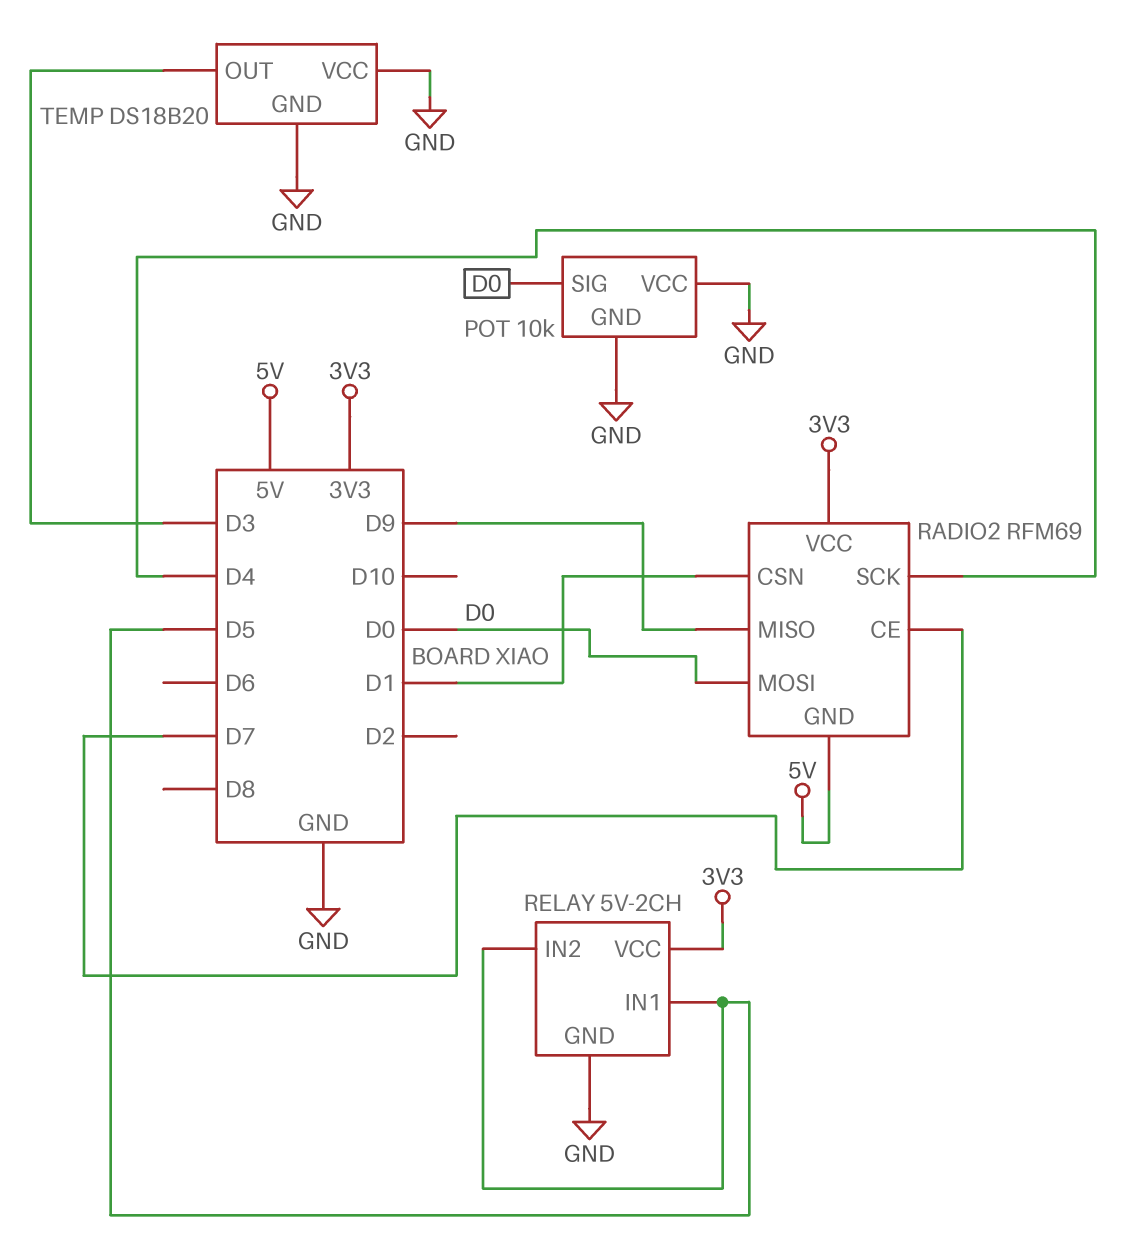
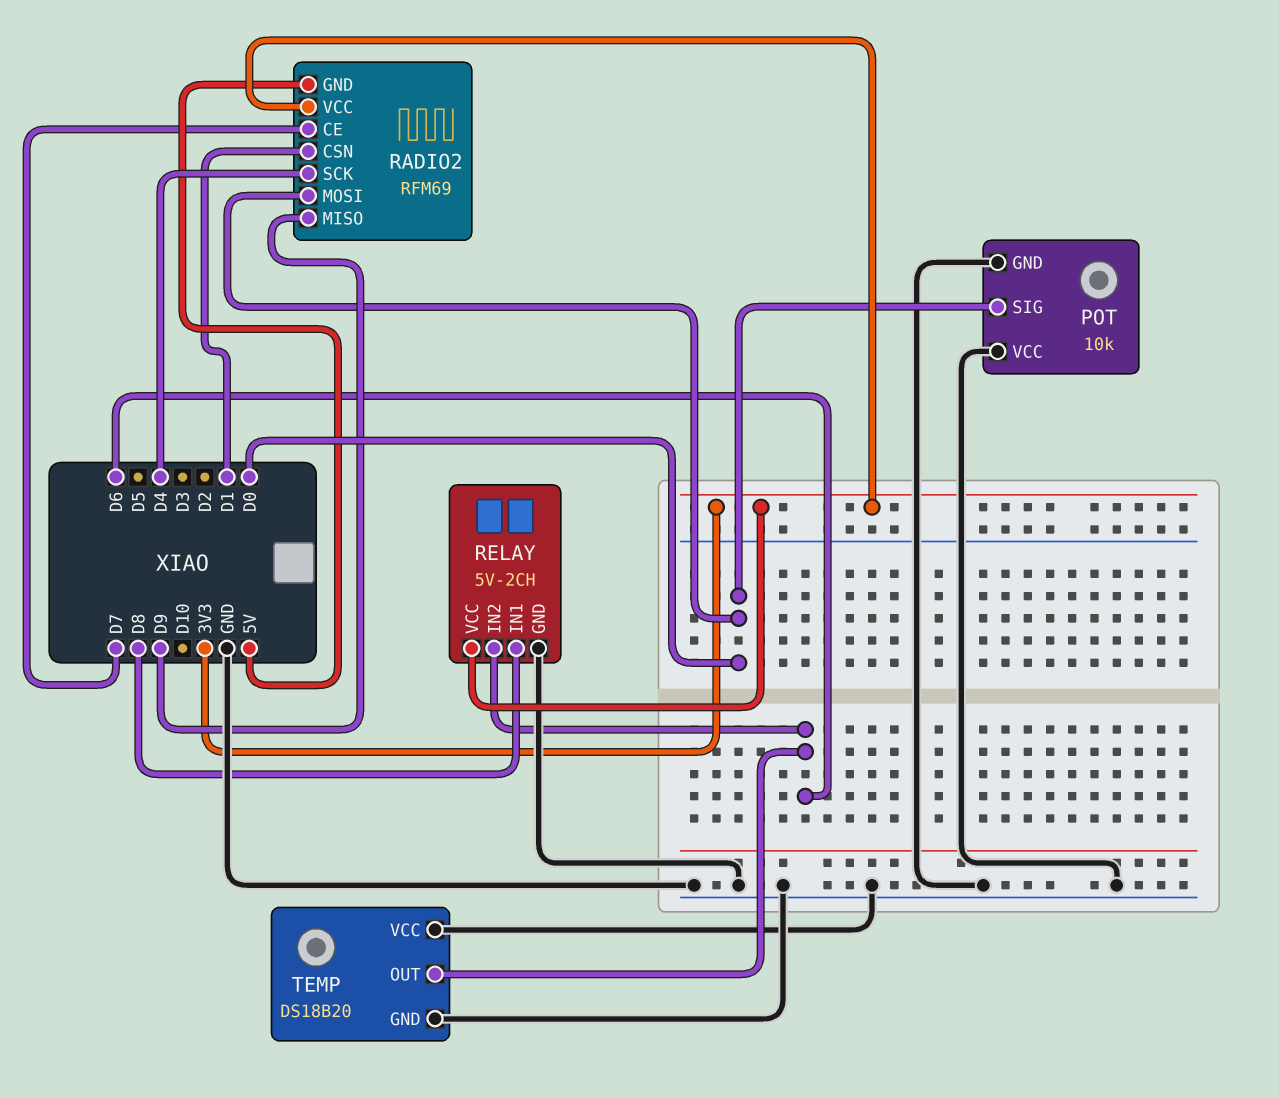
RELAY pin IN1: D5 -> D8
RELAY pin IN2: D5 -> D6
TEMP pin OUT: D3 -> D6

